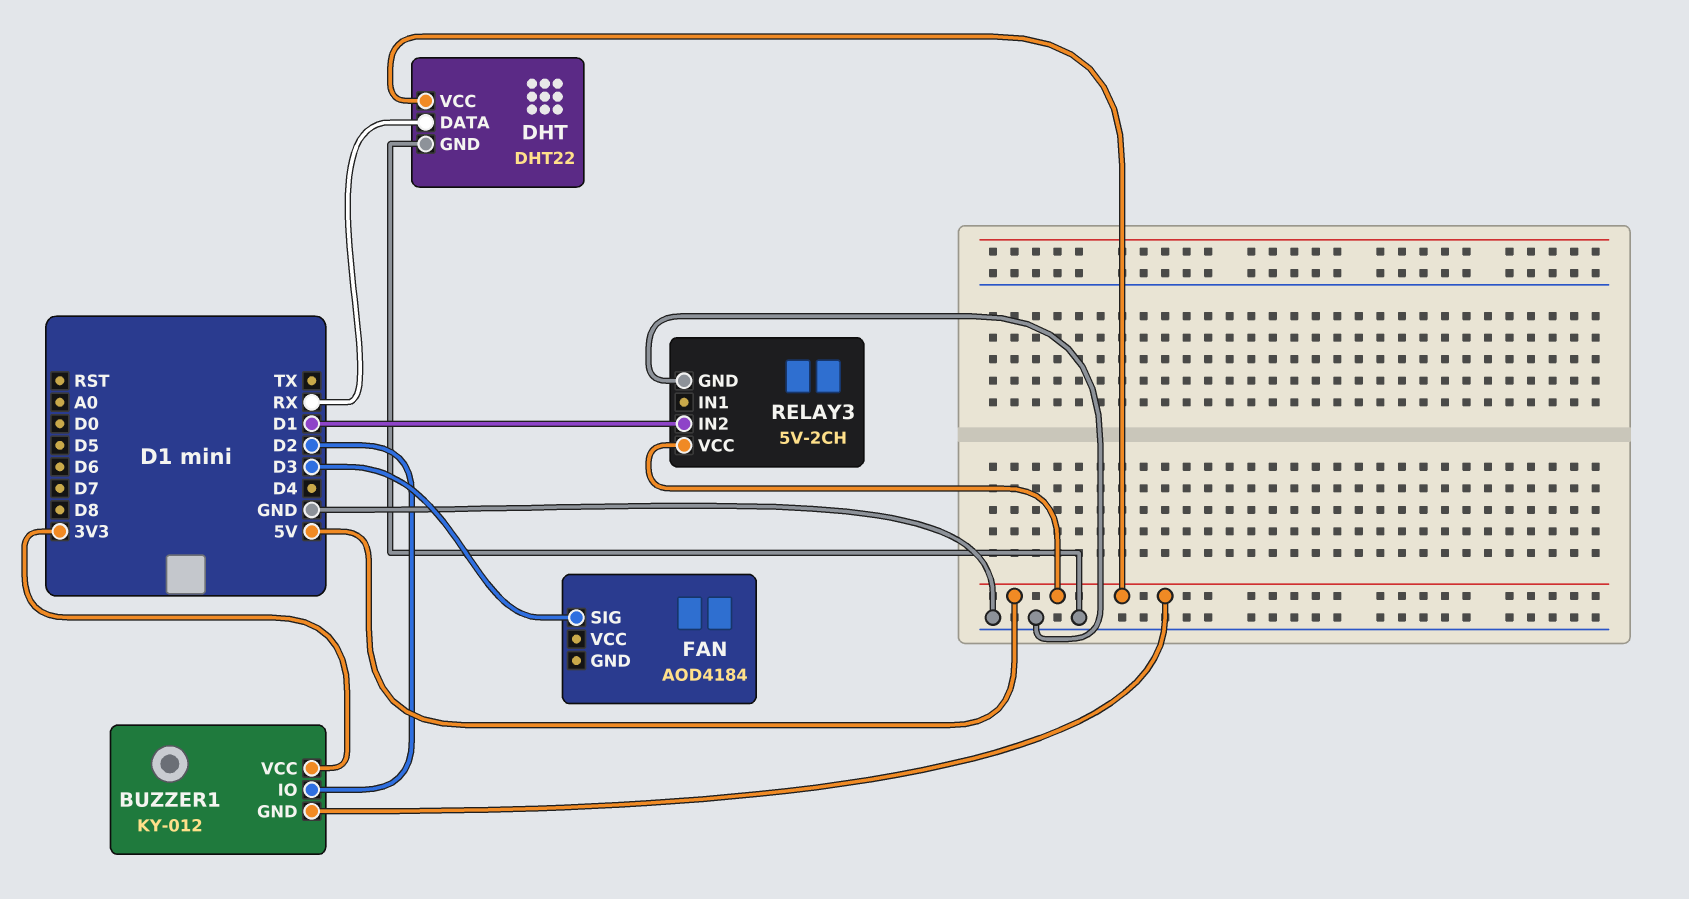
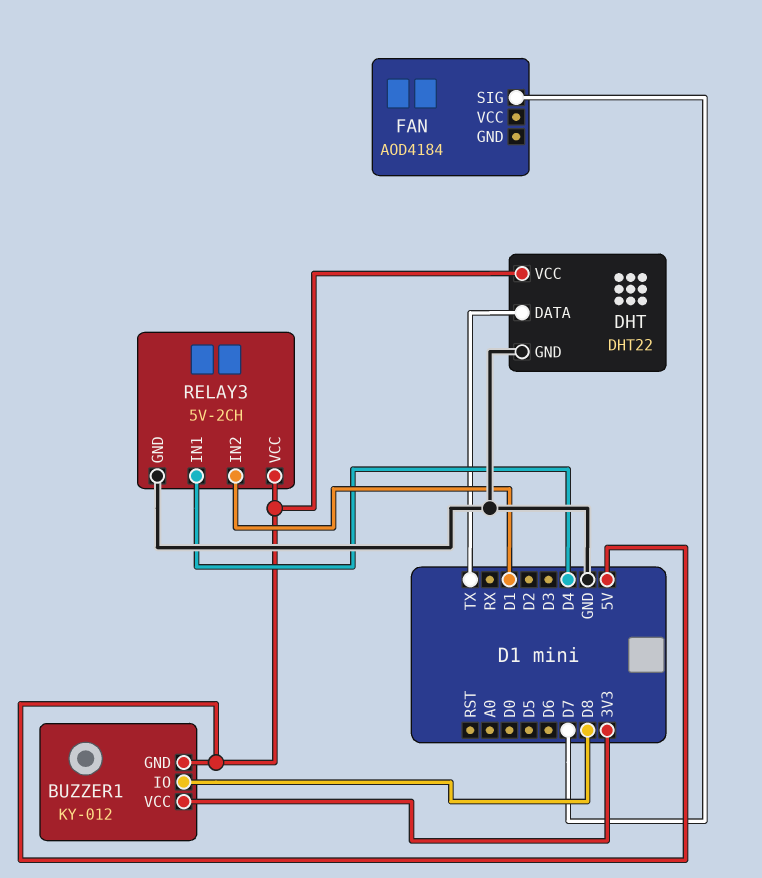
BUZZER1 pin IO: D2 -> D8
DHT pin DATA: RX -> TX
FAN pin SIG: D3 -> D7
RELAY3 pin IN1: none -> D4

